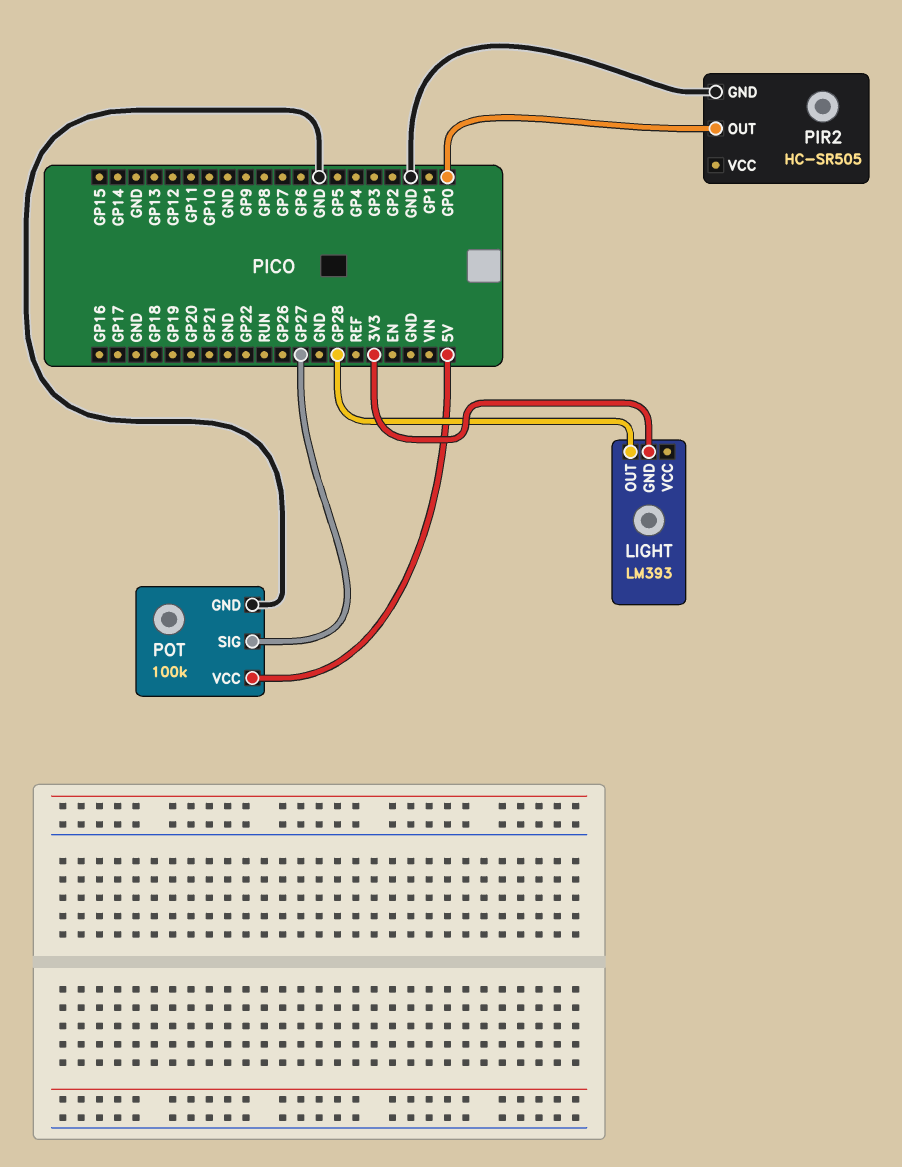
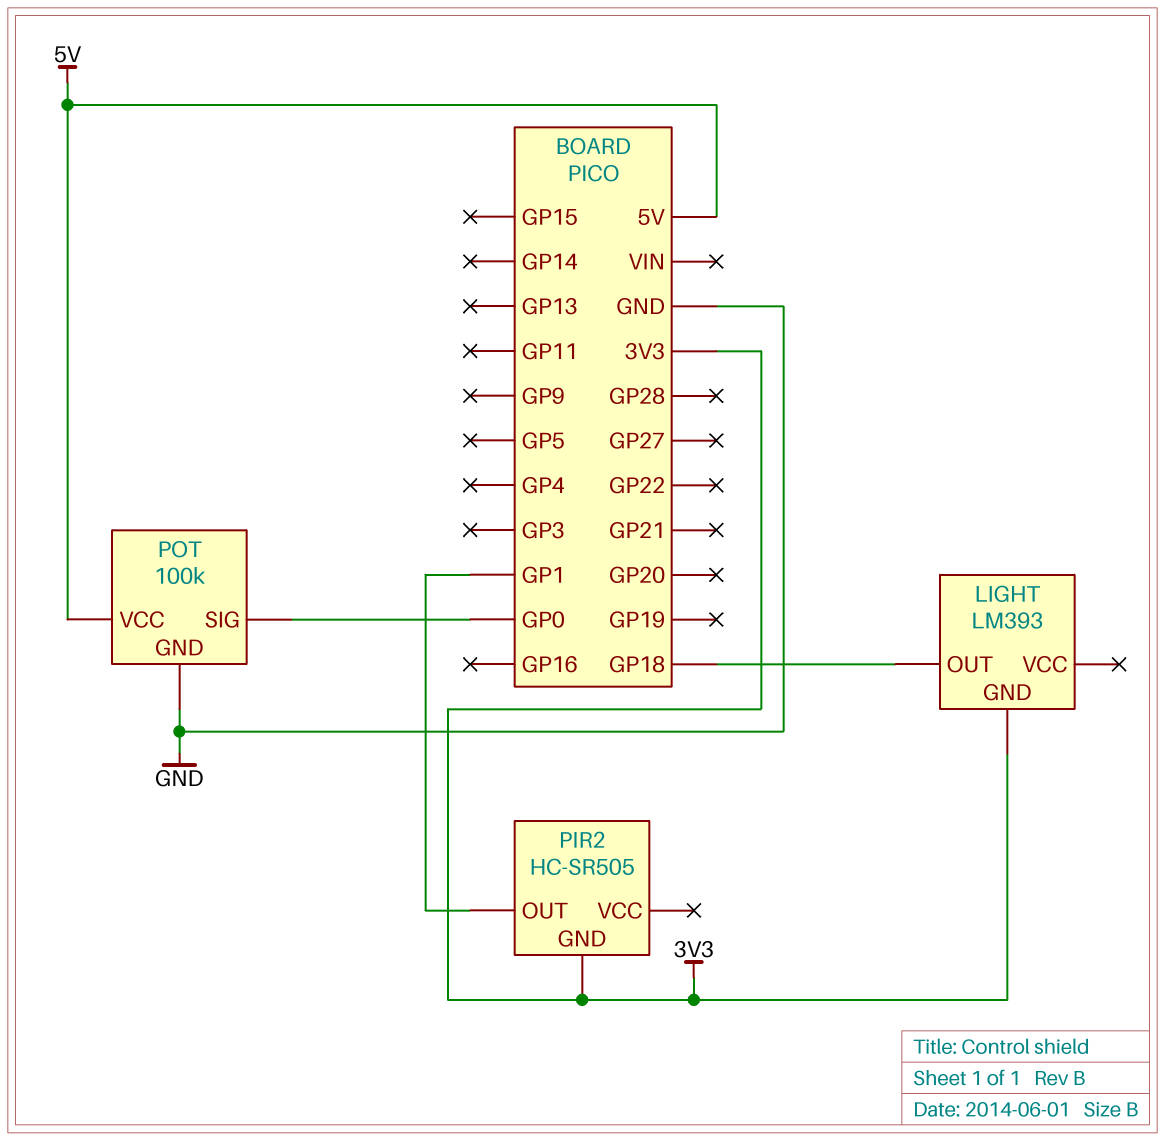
LIGHT pin OUT: GP28 -> GP18
PIR2 pin GND: GND -> 3V3
PIR2 pin OUT: GP0 -> GP1
POT pin SIG: GP27 -> GP0

